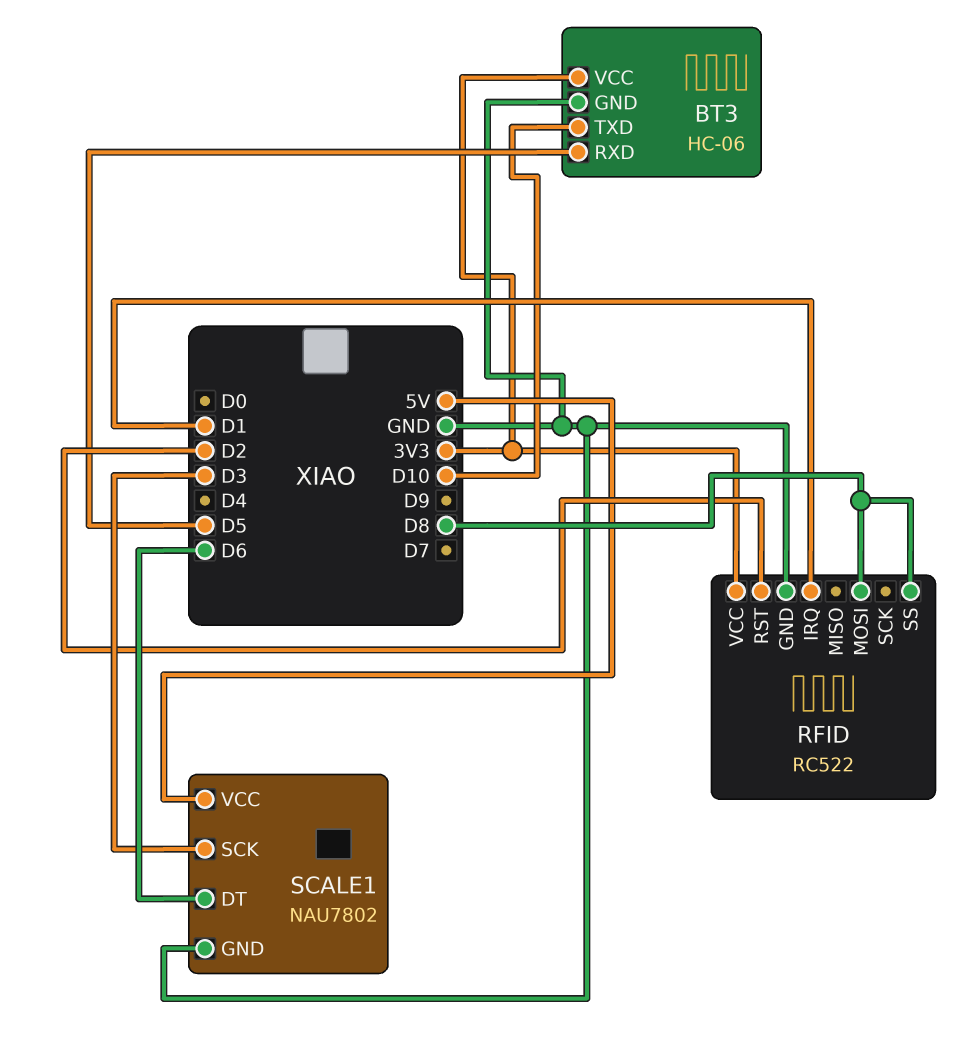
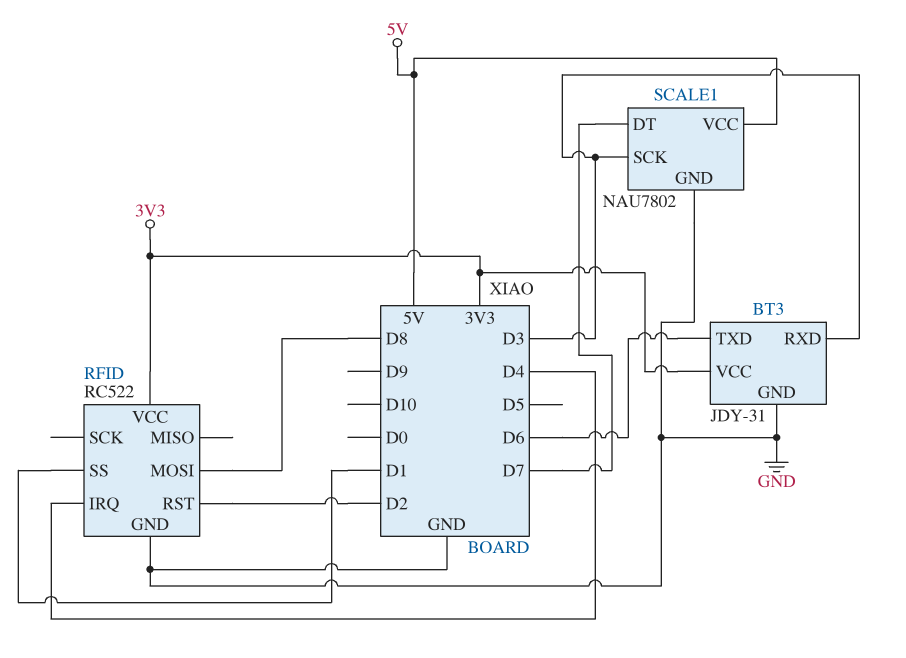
BT3: HC-06 -> JDY-31
BT3 pin RXD: D5 -> D3
BT3 pin TXD: D10 -> D6
RFID pin IRQ: D1 -> D4
RFID pin SS: D8 -> D1
SCALE1 pin DT: D6 -> D7

